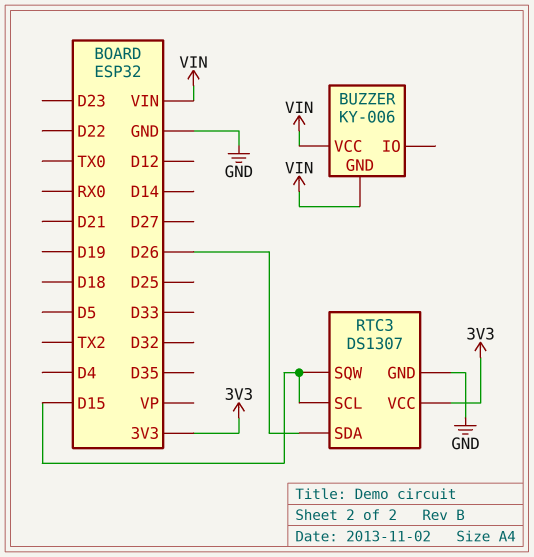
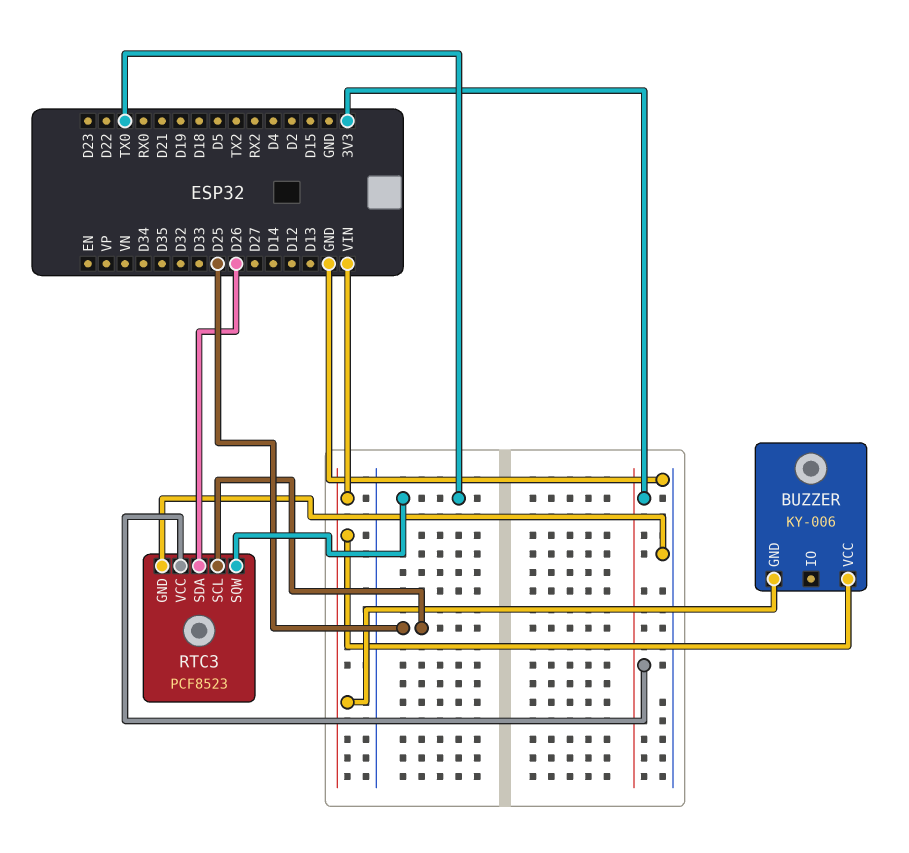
RTC3: DS1307 -> PCF8523
RTC3 pin SCL: D15 -> D25
RTC3 pin SQW: D15 -> TX0

